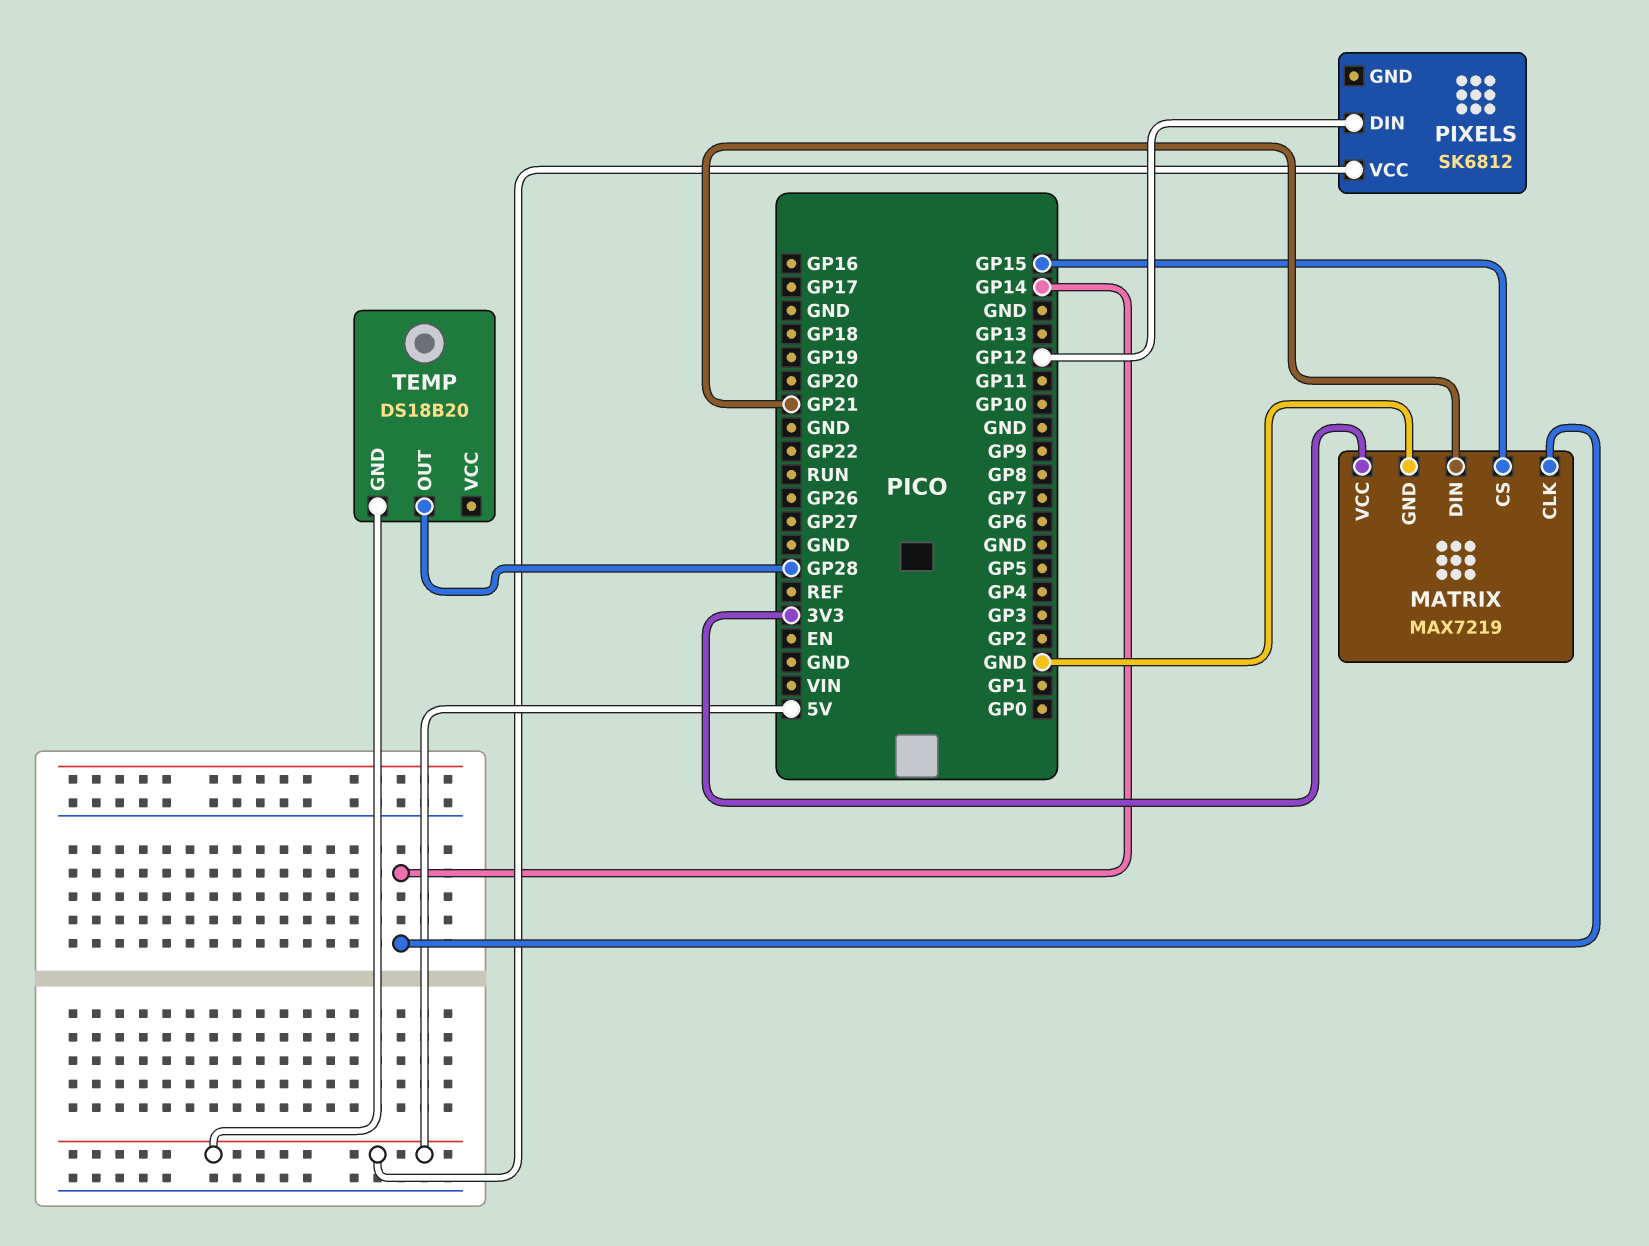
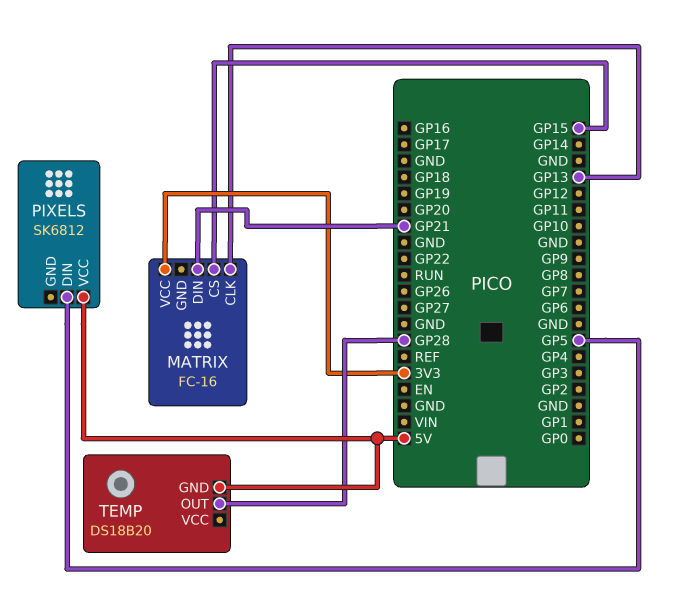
MATRIX: MAX7219 -> FC-16
MATRIX pin CLK: GP14 -> GP13
MATRIX pin GND: GND -> none
PIXELS pin DIN: GP12 -> GP5

